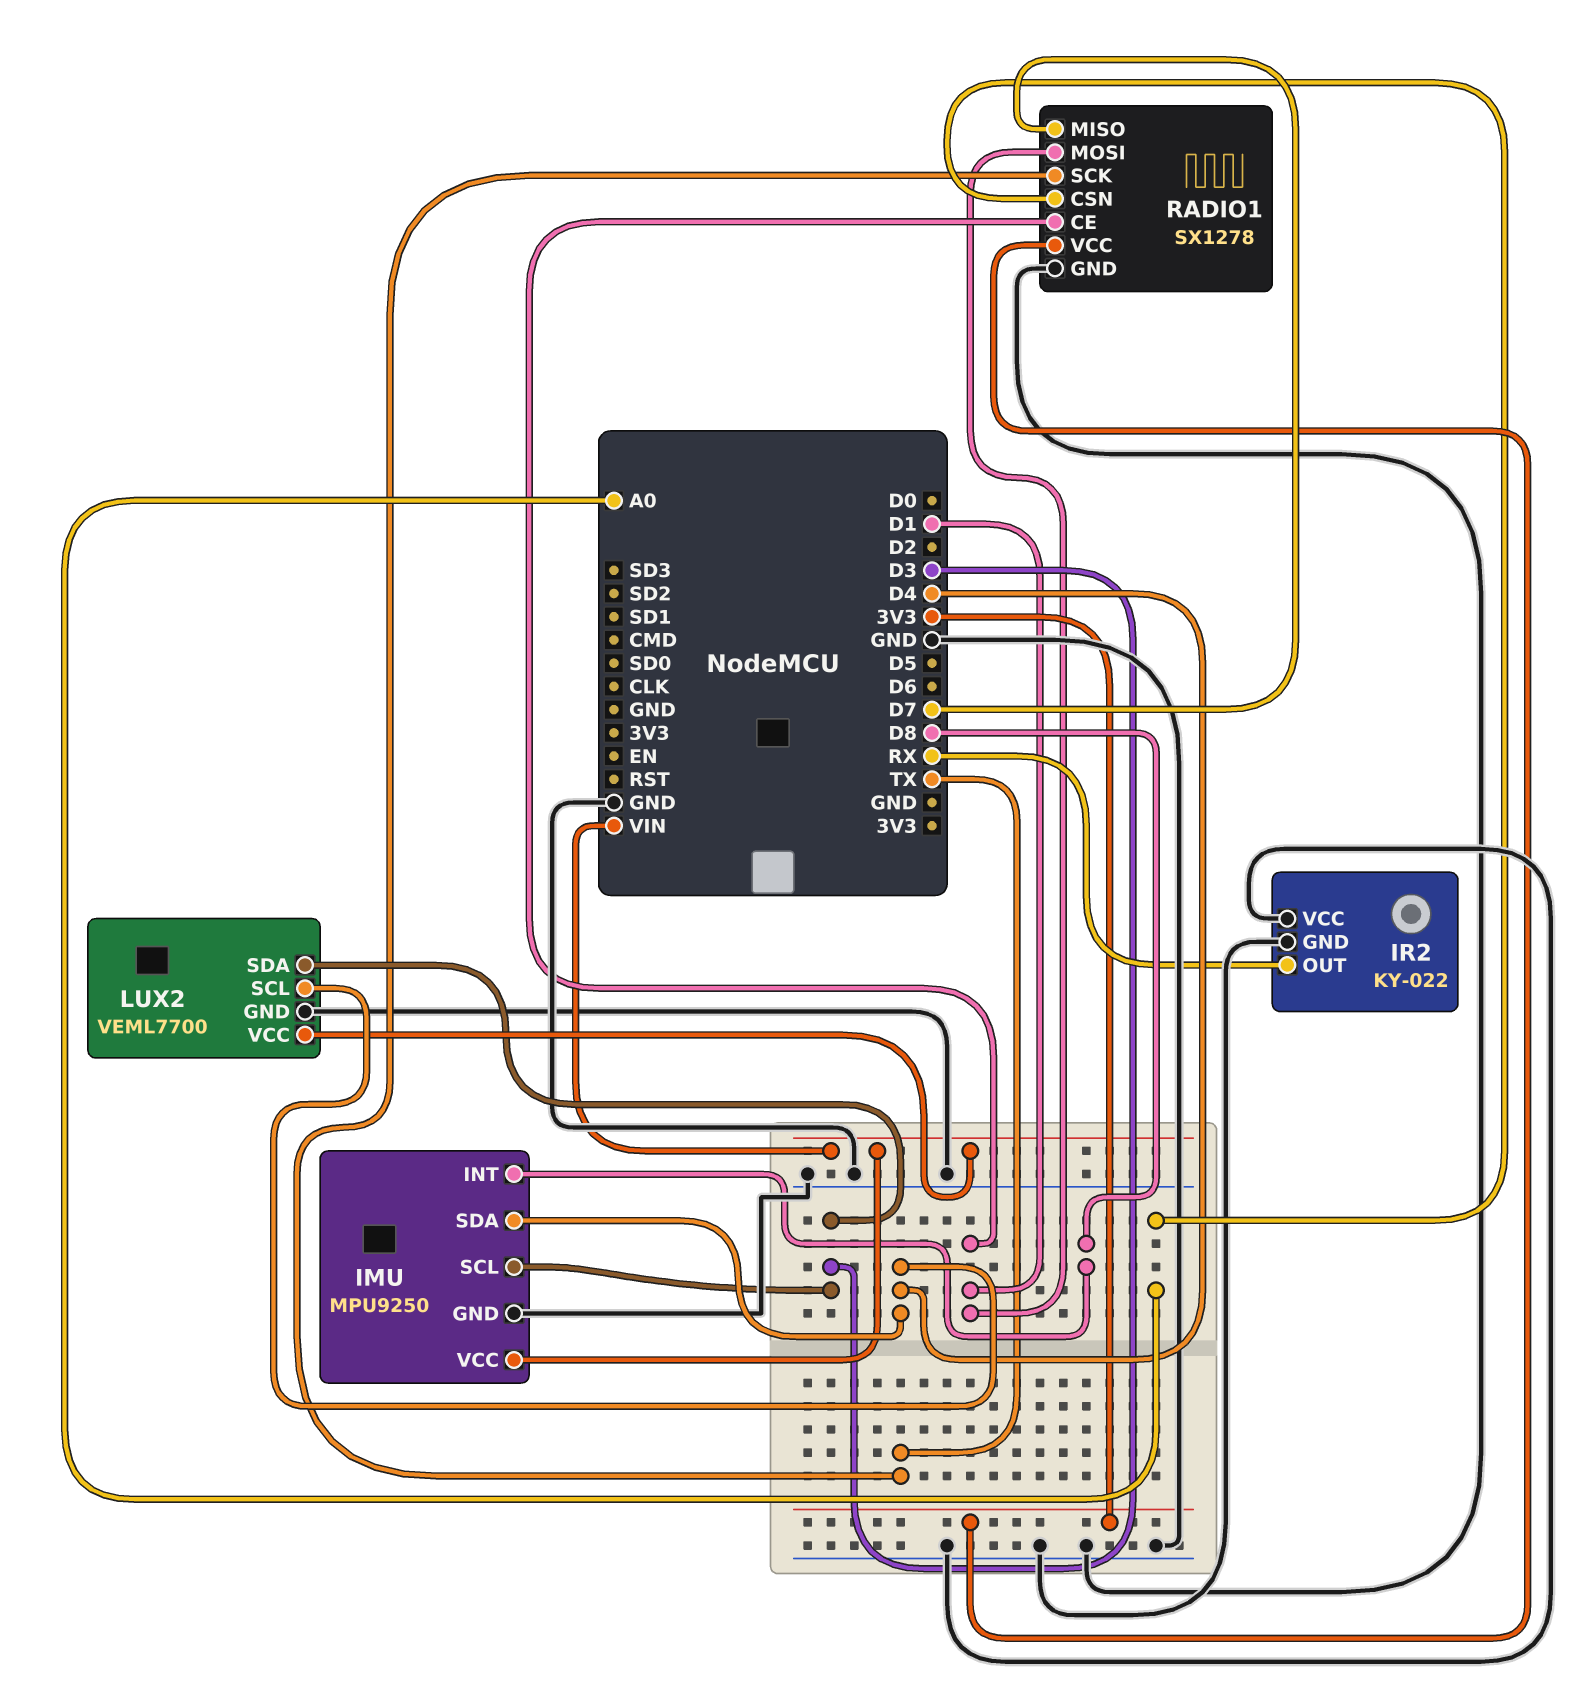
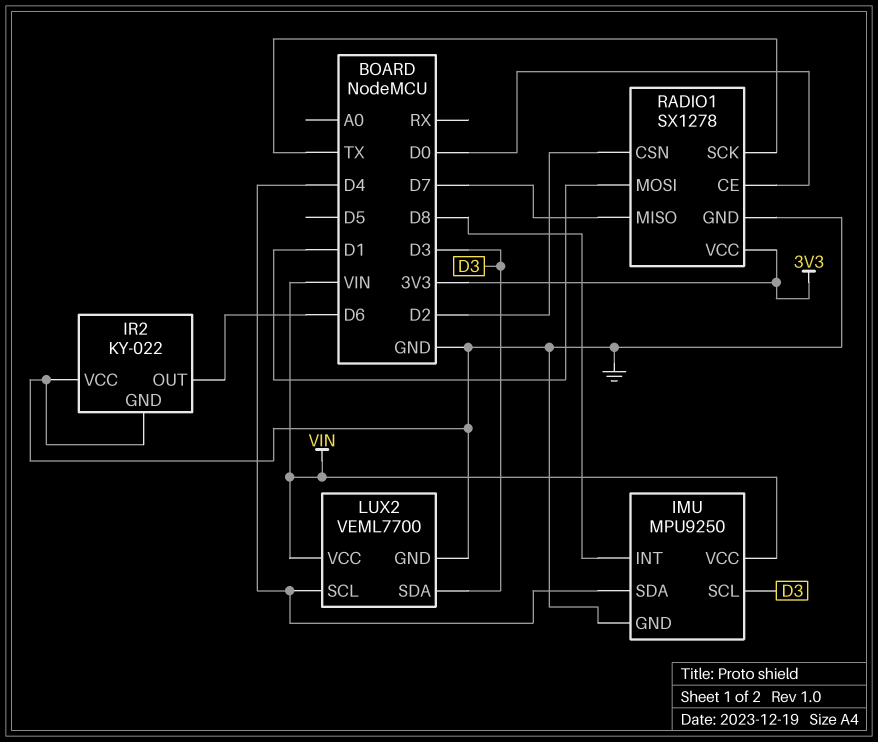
IR2 pin OUT: RX -> D6
RADIO1 pin CE: D1 -> D0
RADIO1 pin CSN: A0 -> D2

